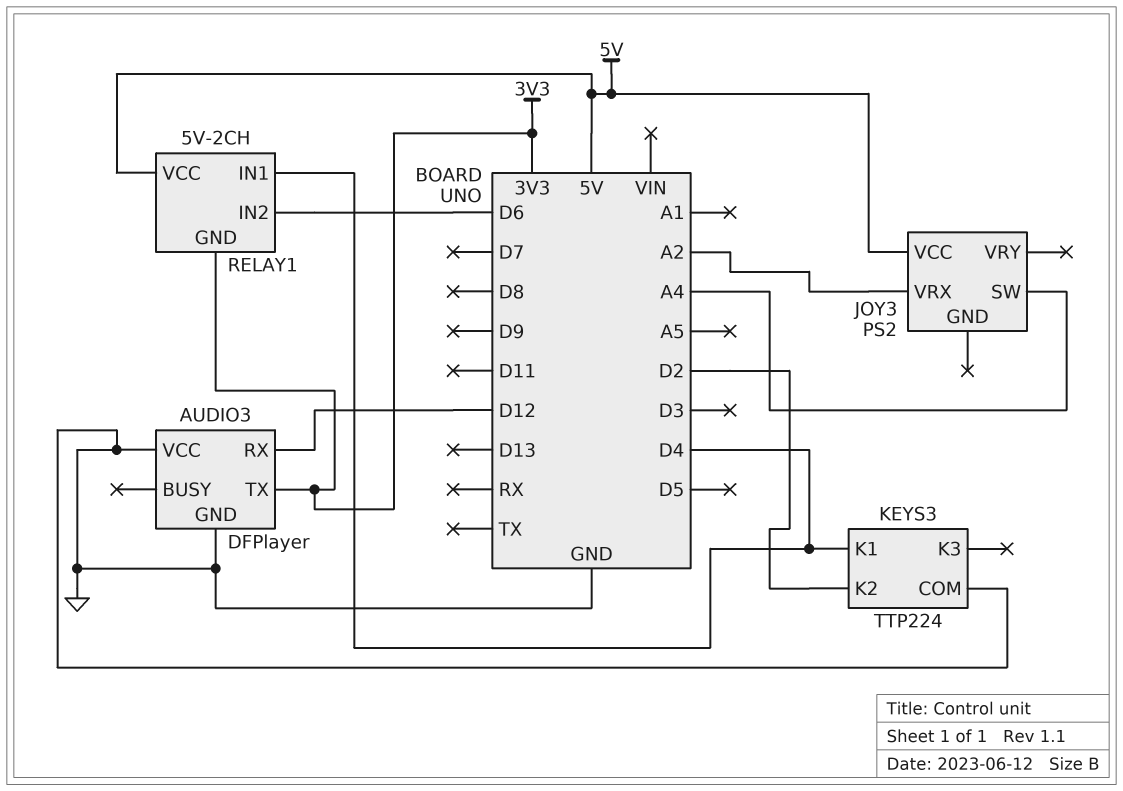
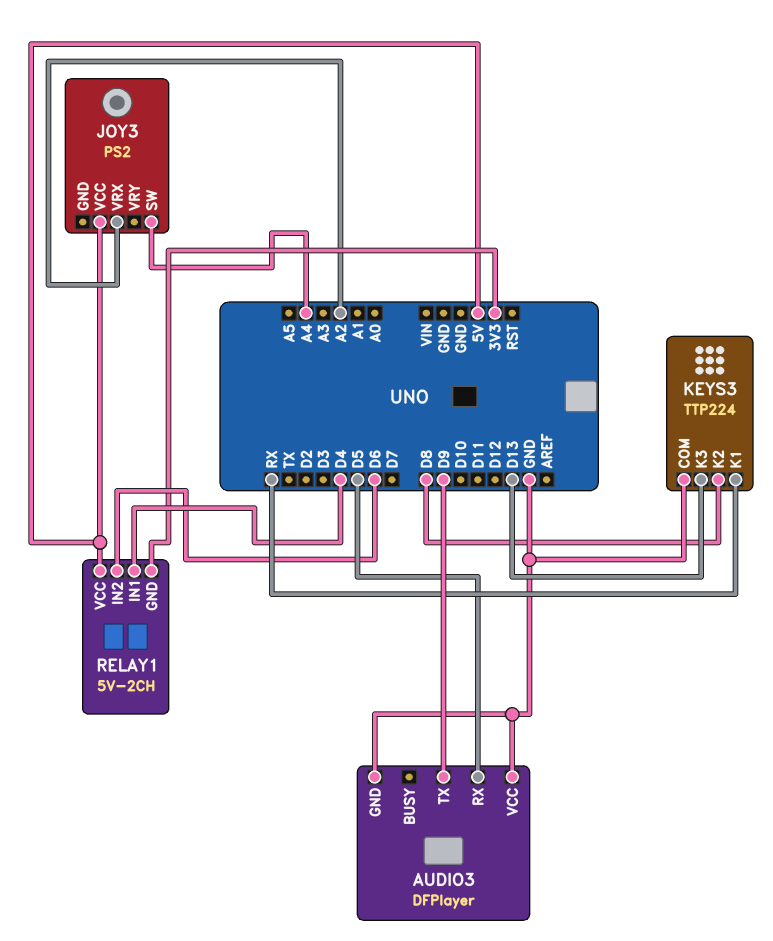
AUDIO3 pin RX: D12 -> D5
AUDIO3 pin TX: 3V3 -> D9
KEYS3 pin K1: D4 -> RX
KEYS3 pin K2: D2 -> D8
KEYS3 pin K3: none -> D13

